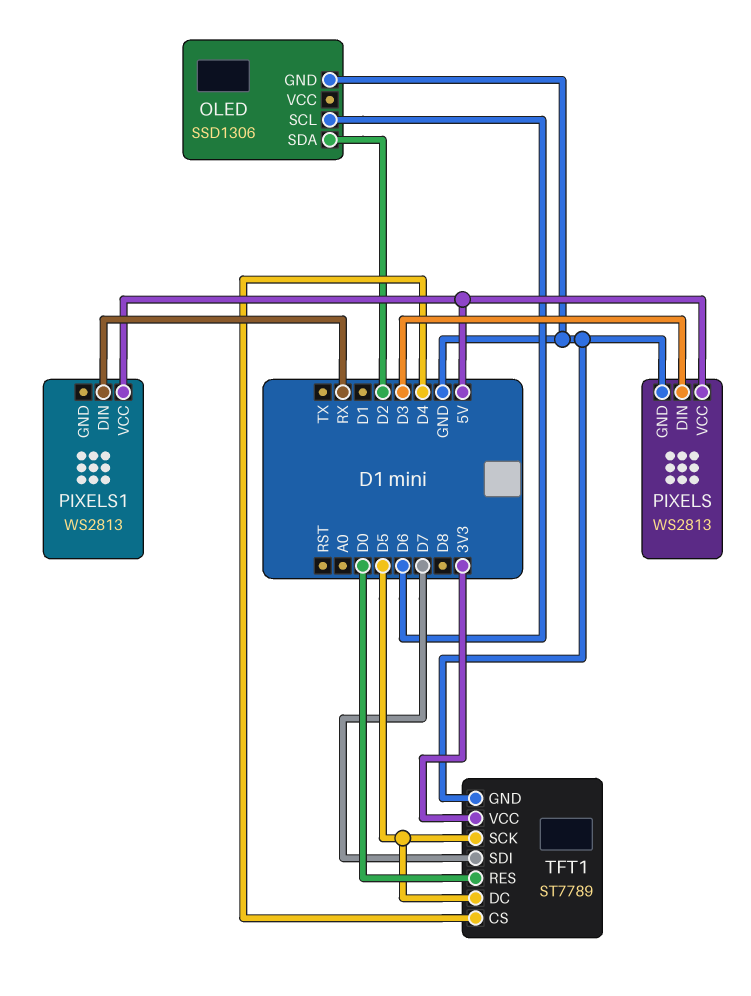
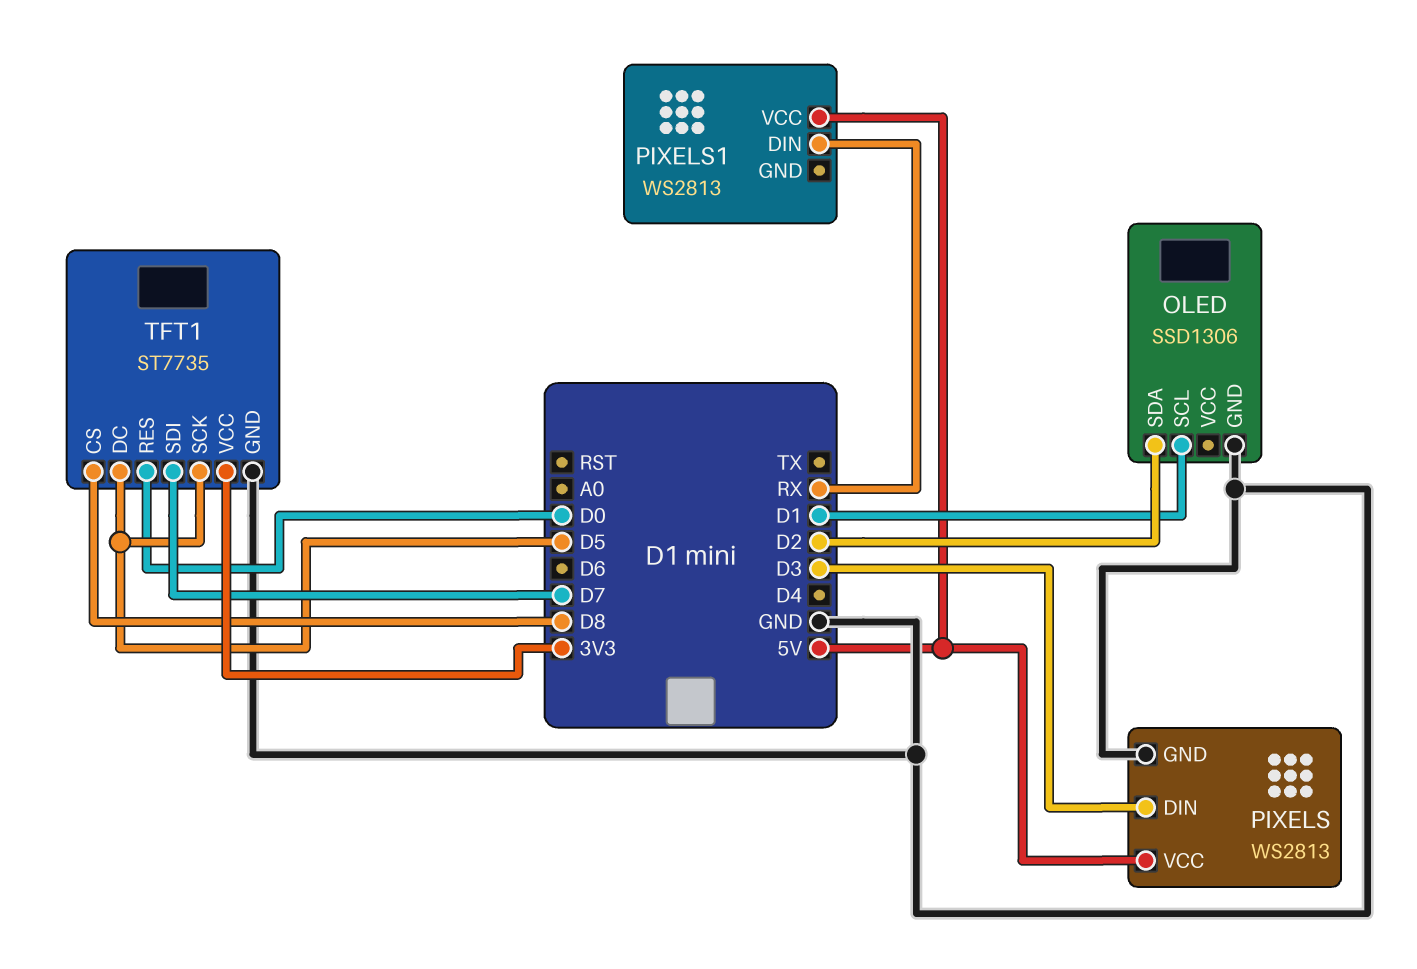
OLED pin SCL: D6 -> D1
TFT1: ST7789 -> ST7735
TFT1 pin CS: D4 -> D8

